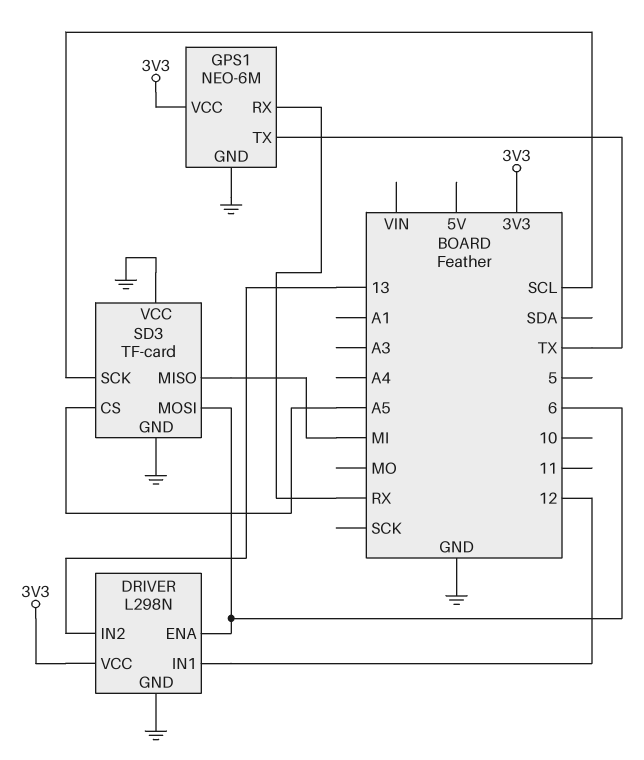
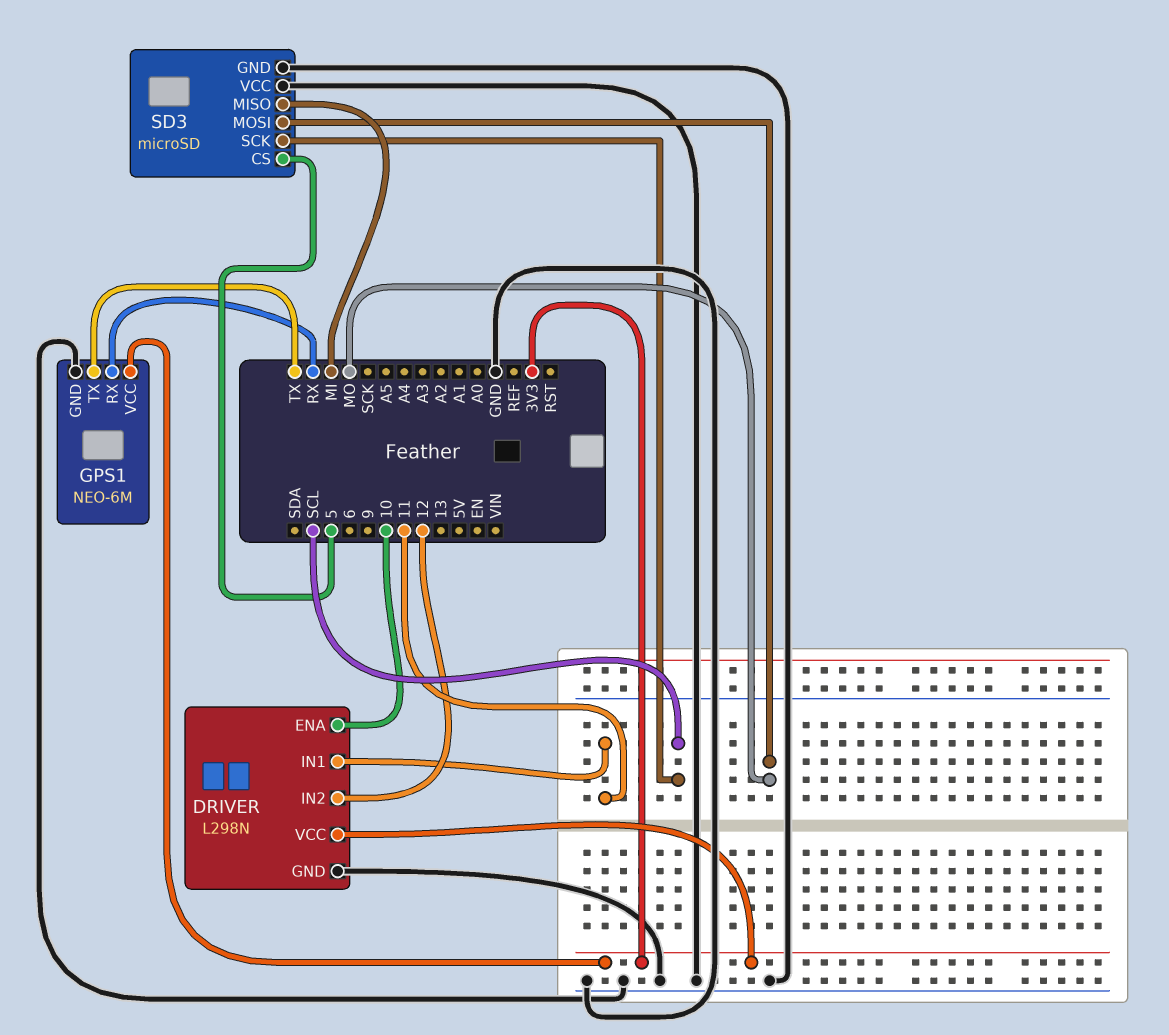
DRIVER pin ENA: 6 -> 10
DRIVER pin IN1: 12 -> 11
DRIVER pin IN2: 13 -> 12
SD3: TF-card -> microSD
SD3 pin CS: A5 -> 5
SD3 pin MOSI: 6 -> MO

